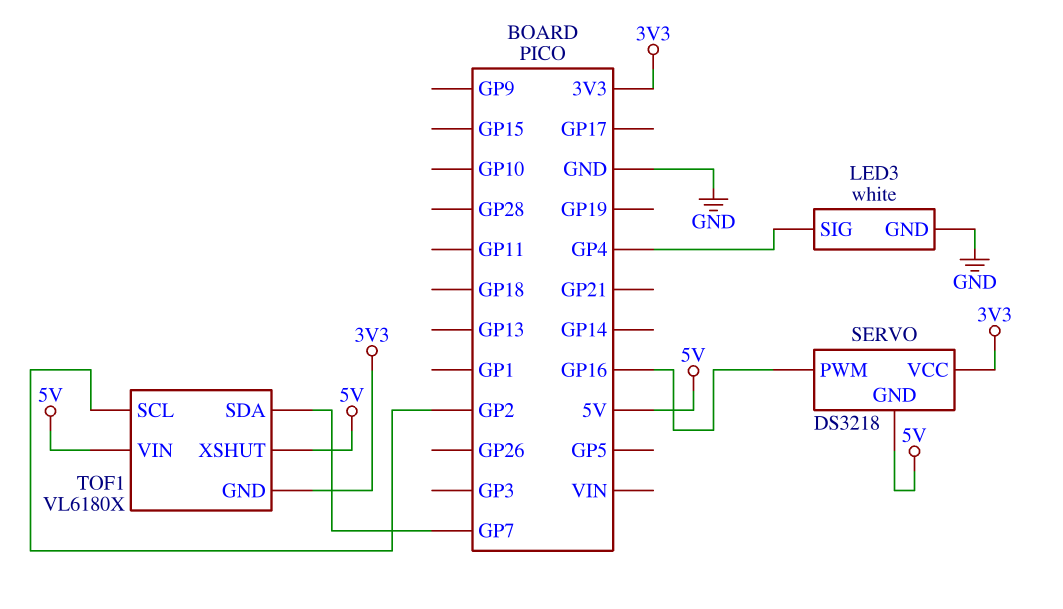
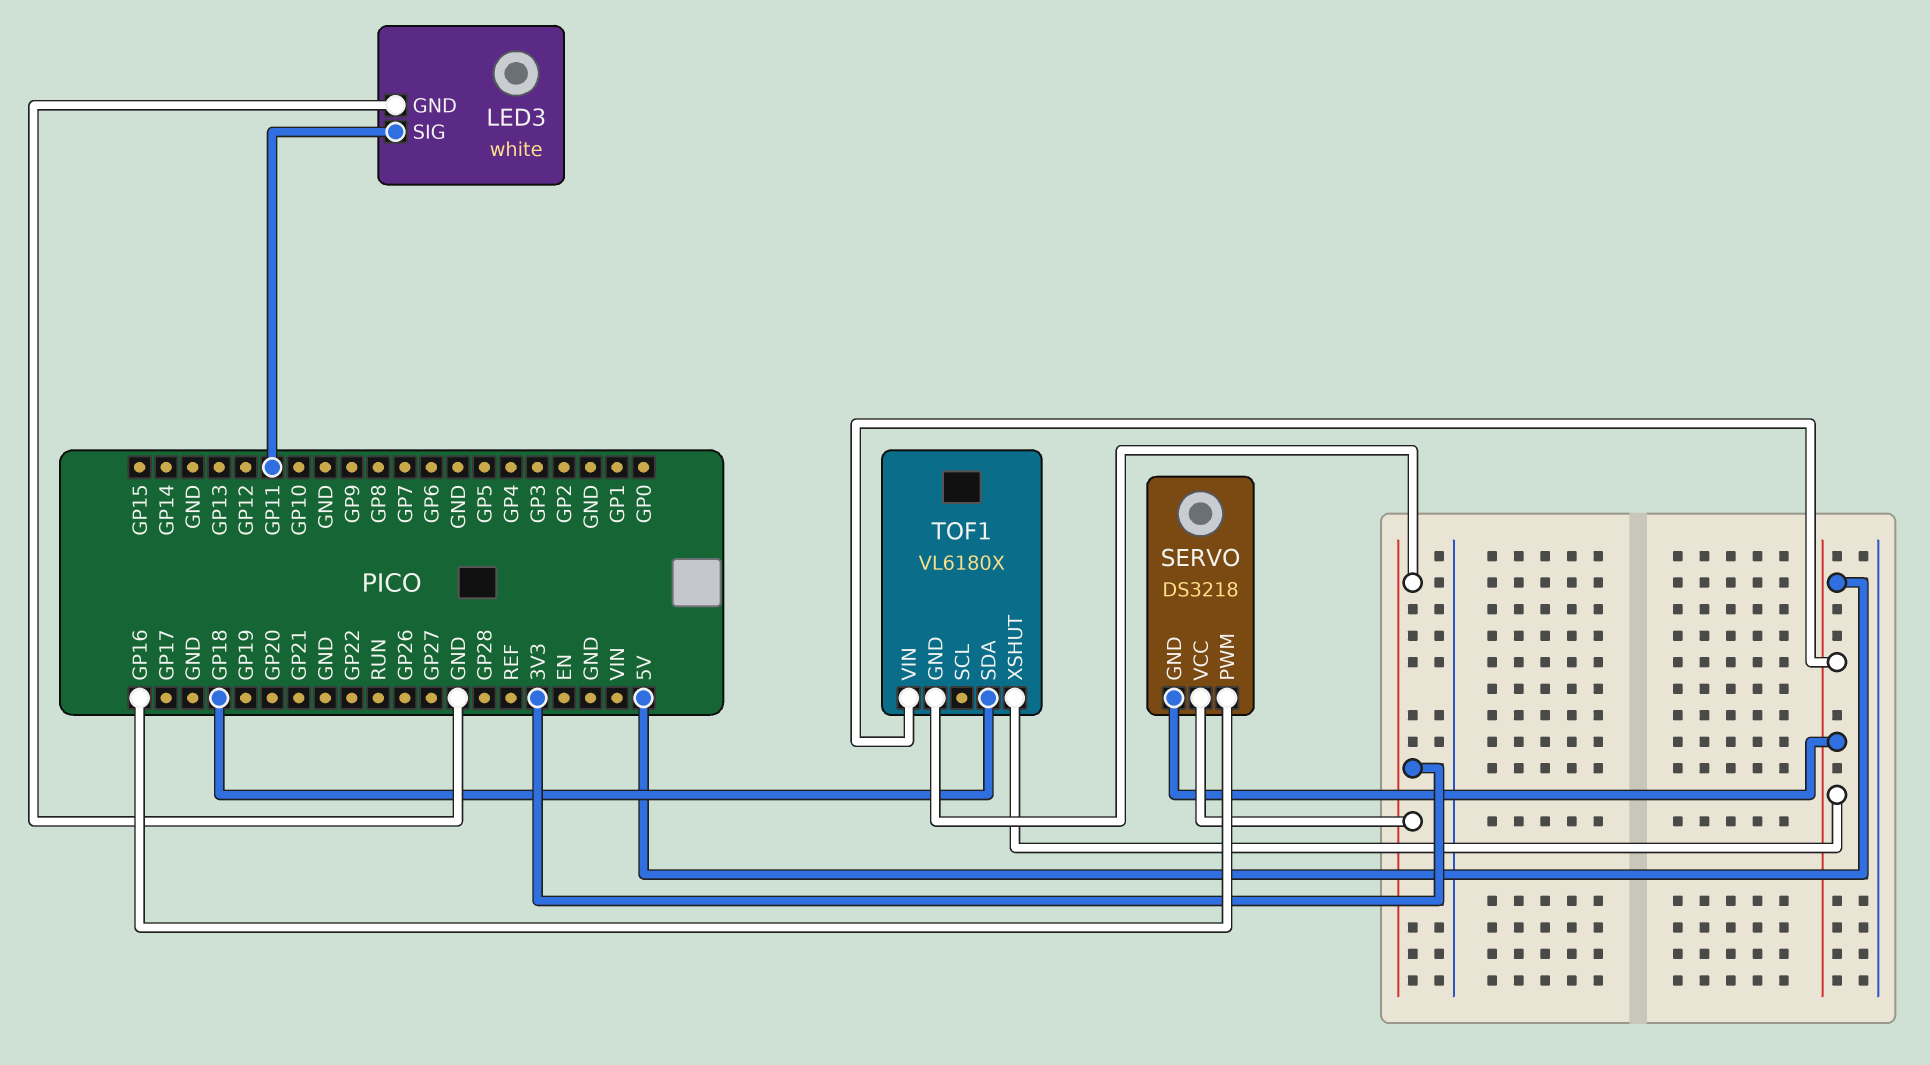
LED3 pin SIG: GP4 -> GP11
TOF1 pin SCL: GP2 -> none
TOF1 pin SDA: GP7 -> GP18

